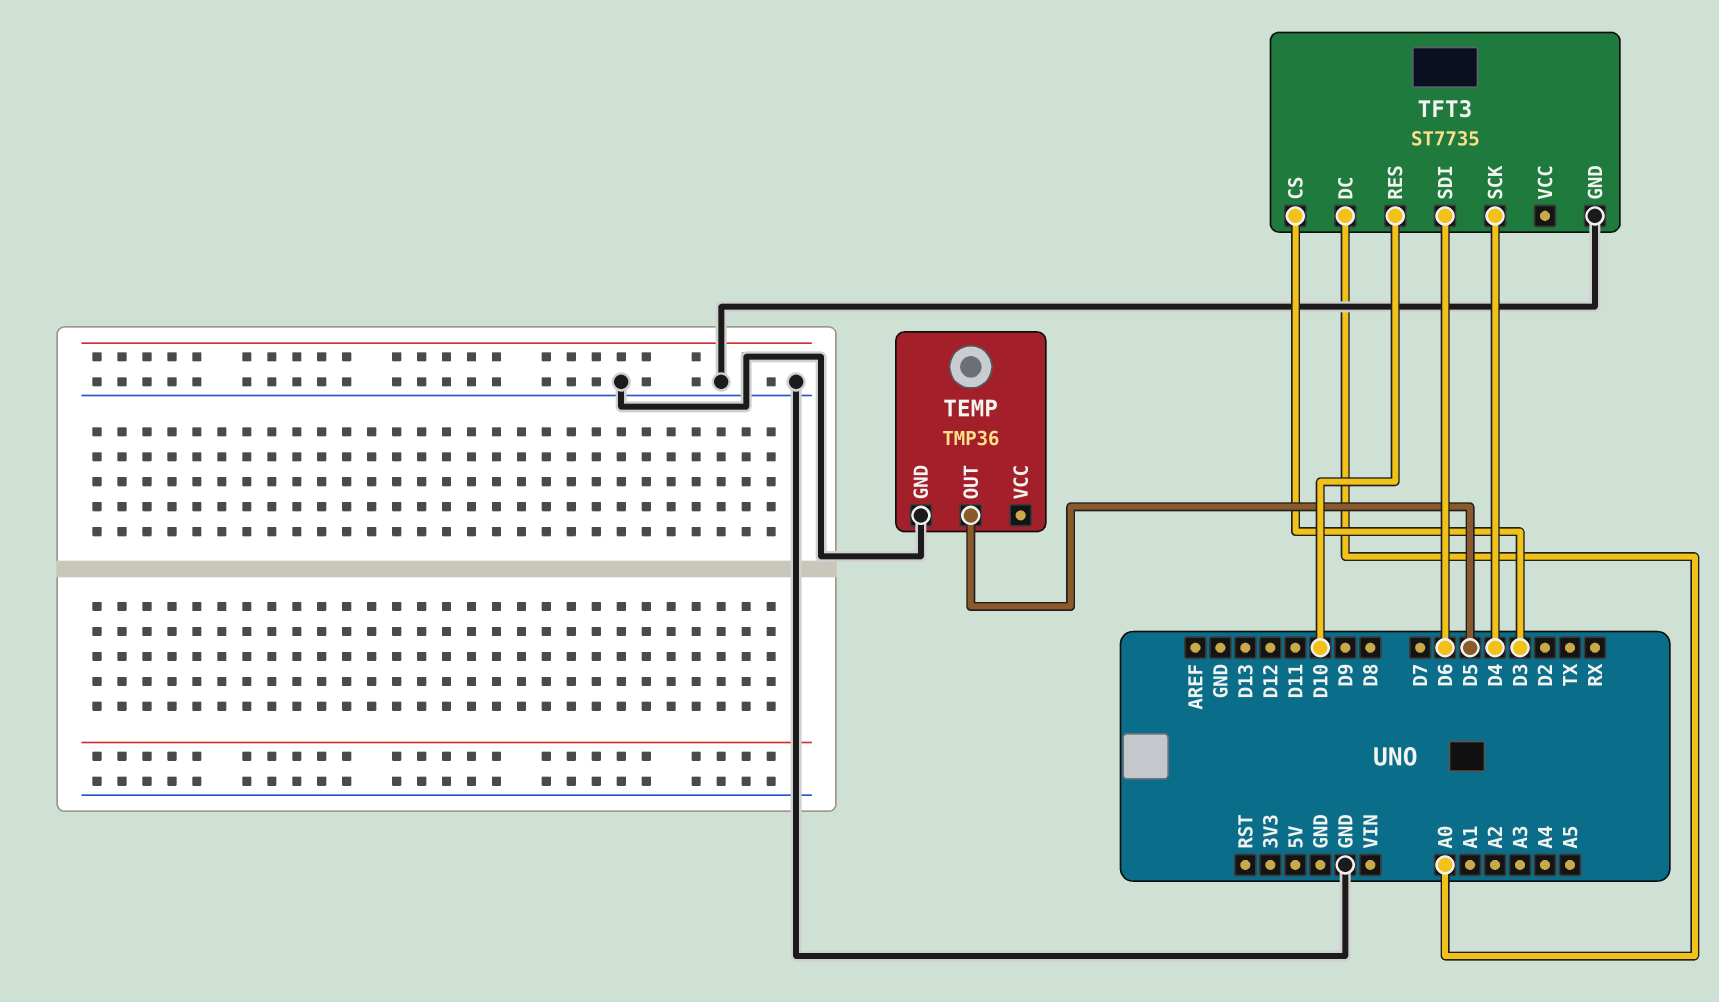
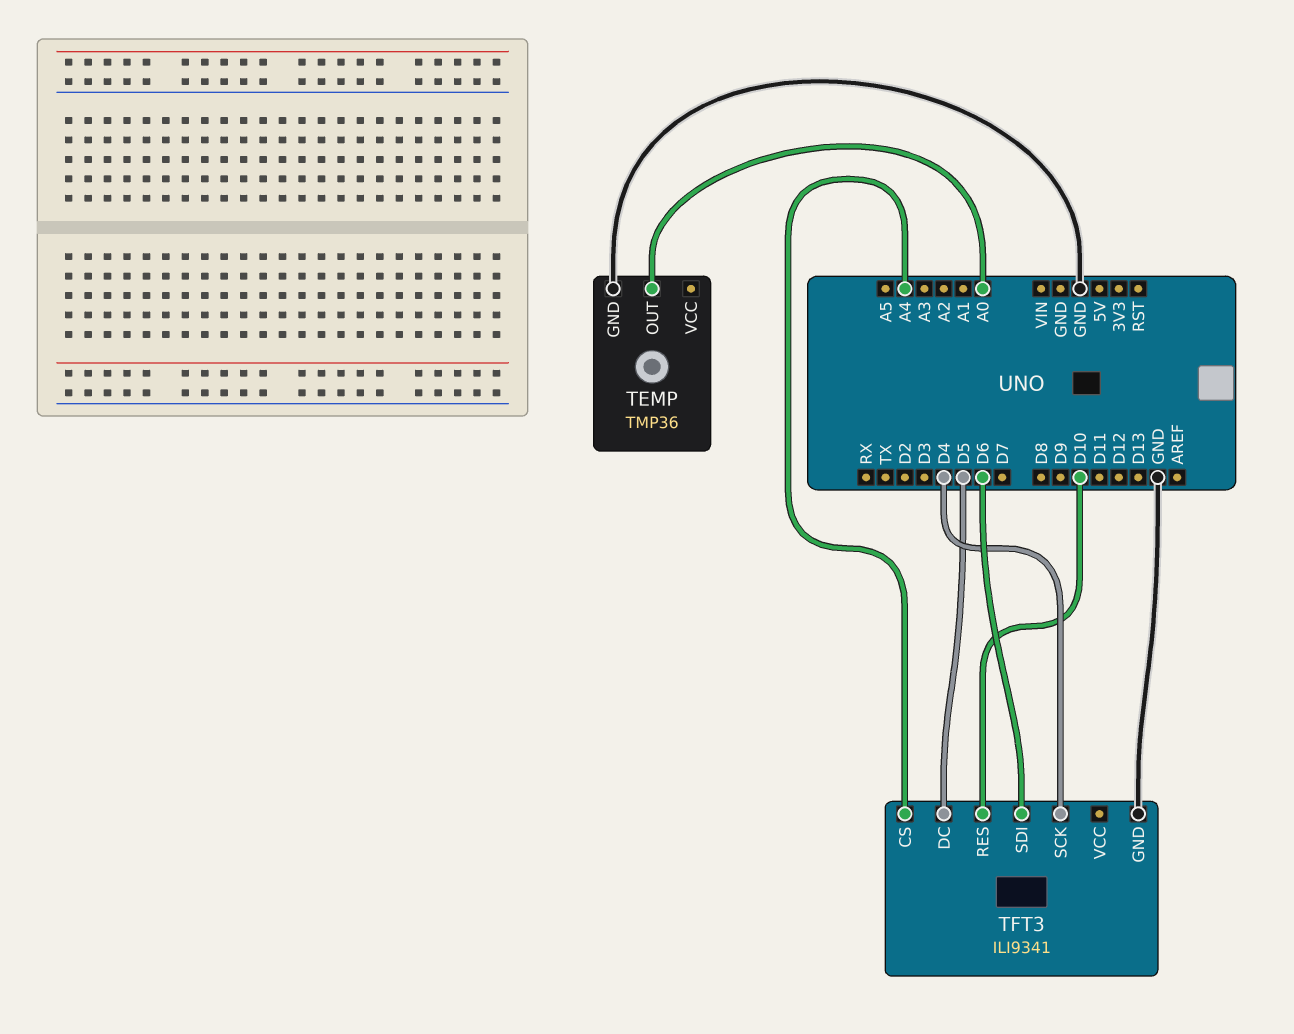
TEMP pin OUT: D5 -> A0
TFT3: ST7735 -> ILI9341
TFT3 pin CS: D3 -> A4
TFT3 pin DC: A0 -> D5

